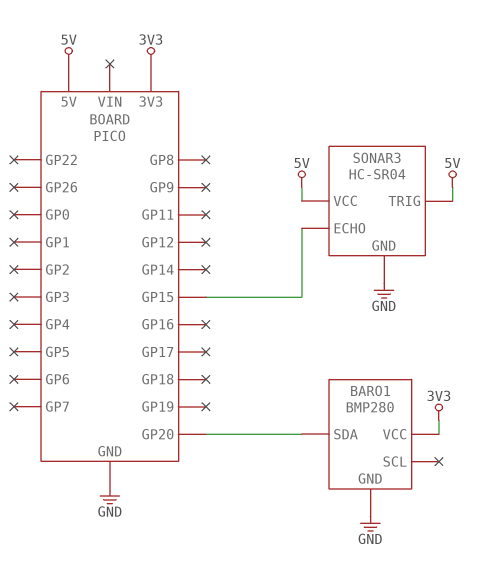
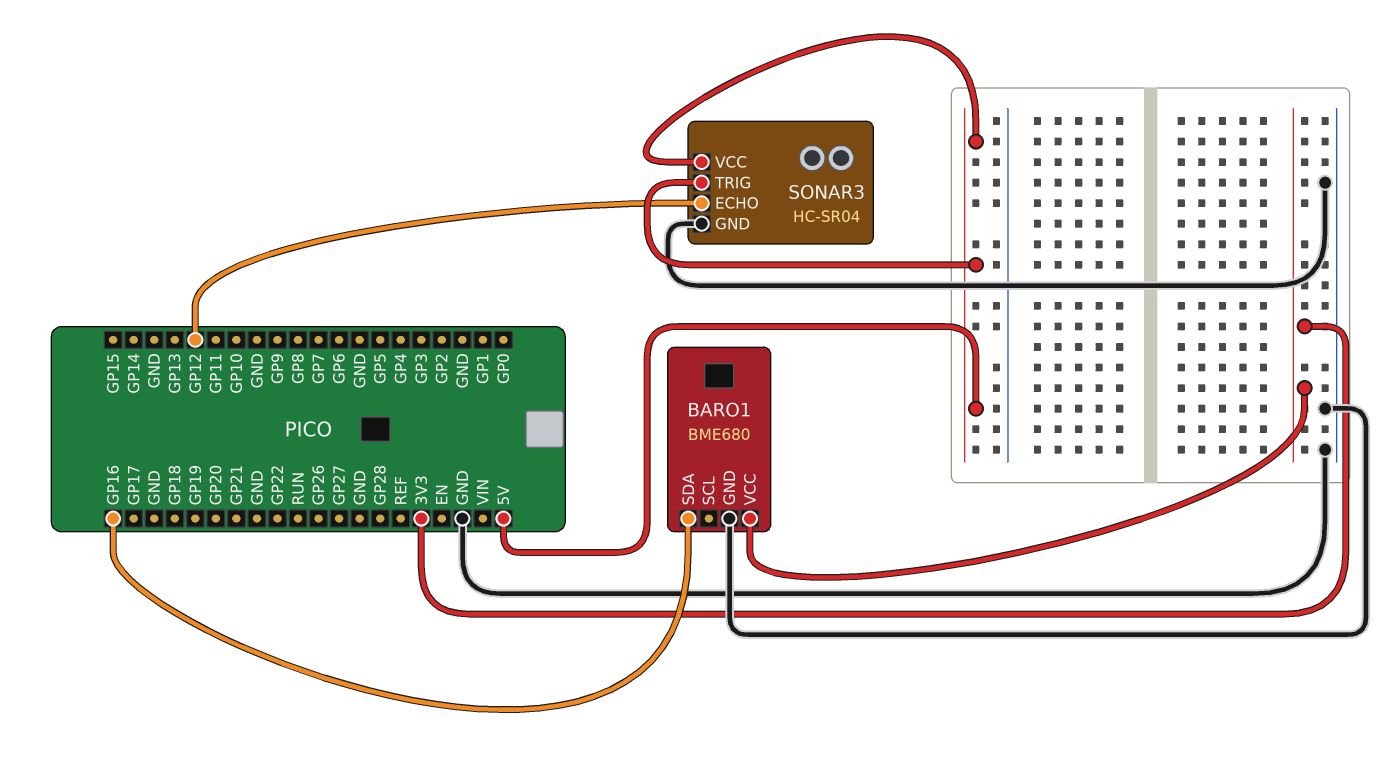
BARO1: BMP280 -> BME680
BARO1 pin SDA: GP20 -> GP16
SONAR3 pin ECHO: GP15 -> GP12

